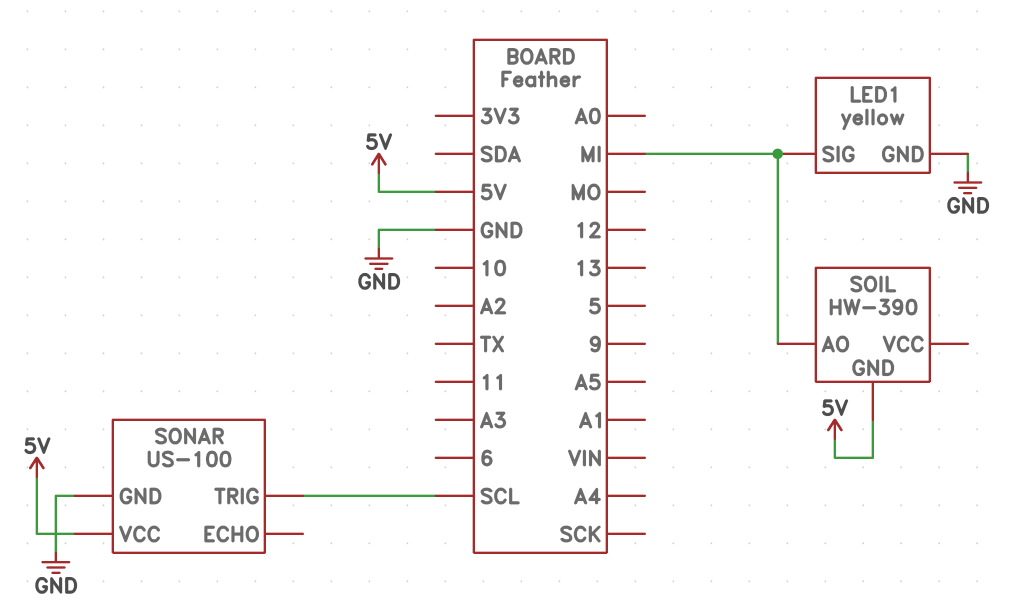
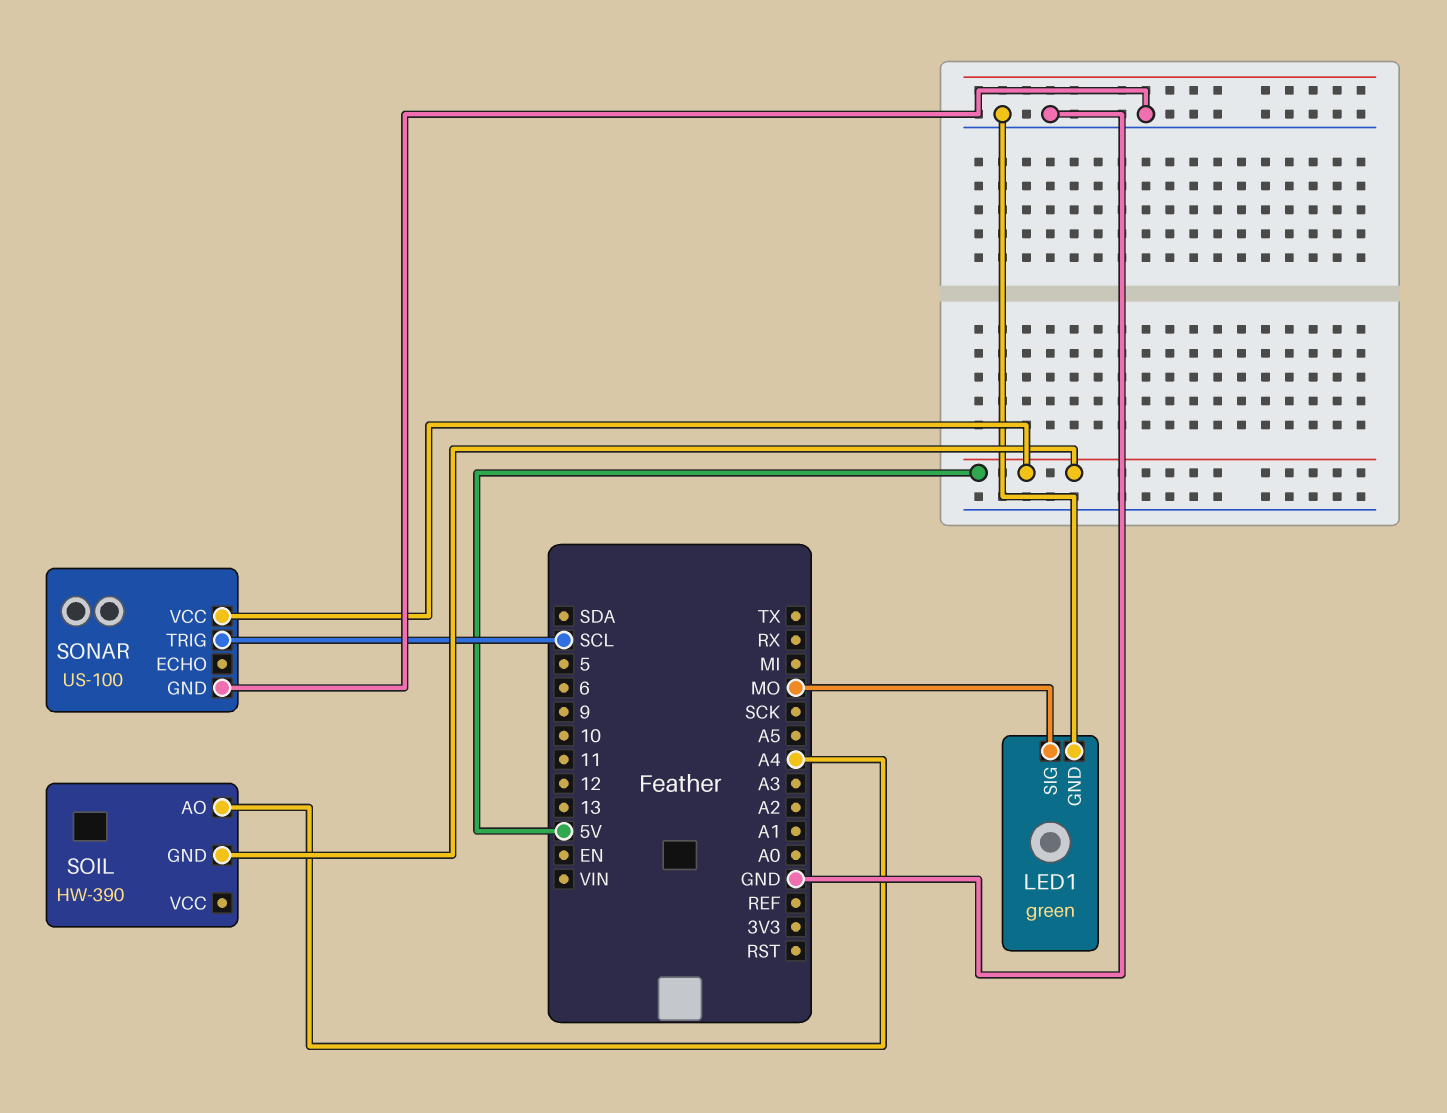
LED1: yellow -> green
LED1 pin SIG: MI -> MO
SOIL pin AO: MI -> A4

